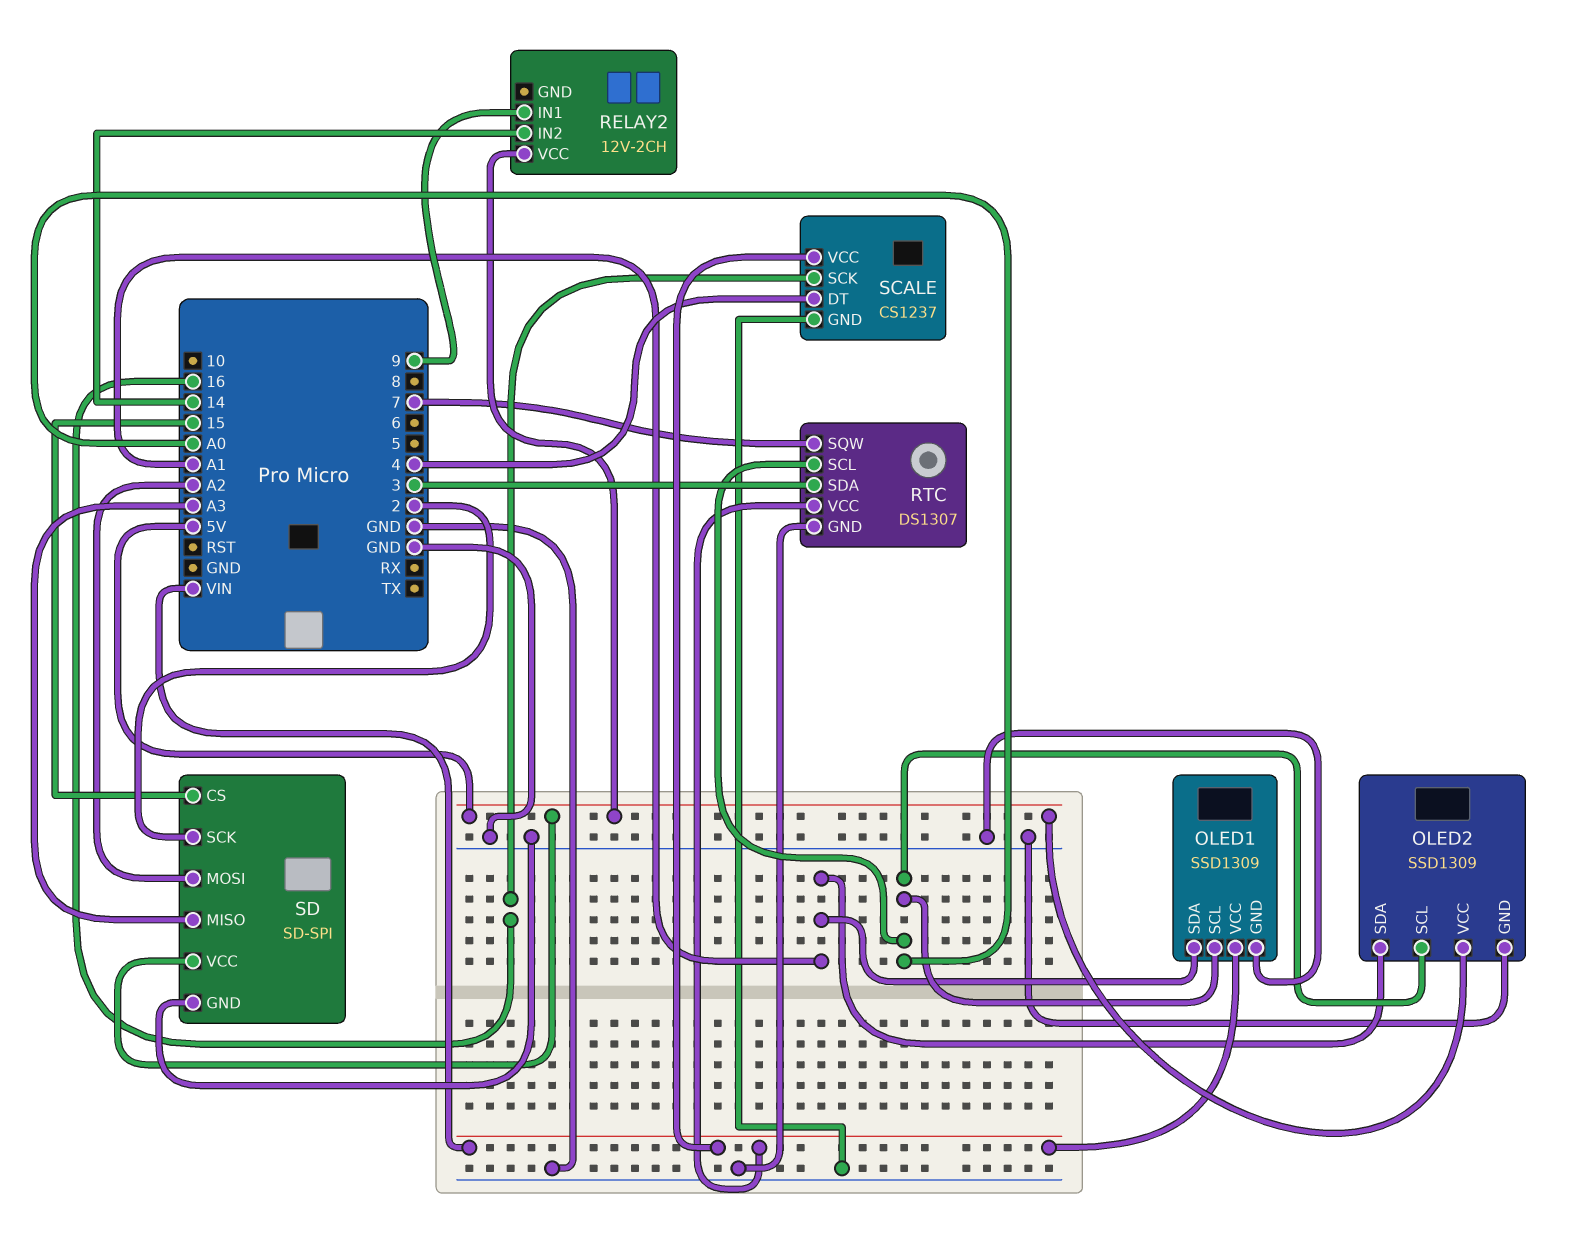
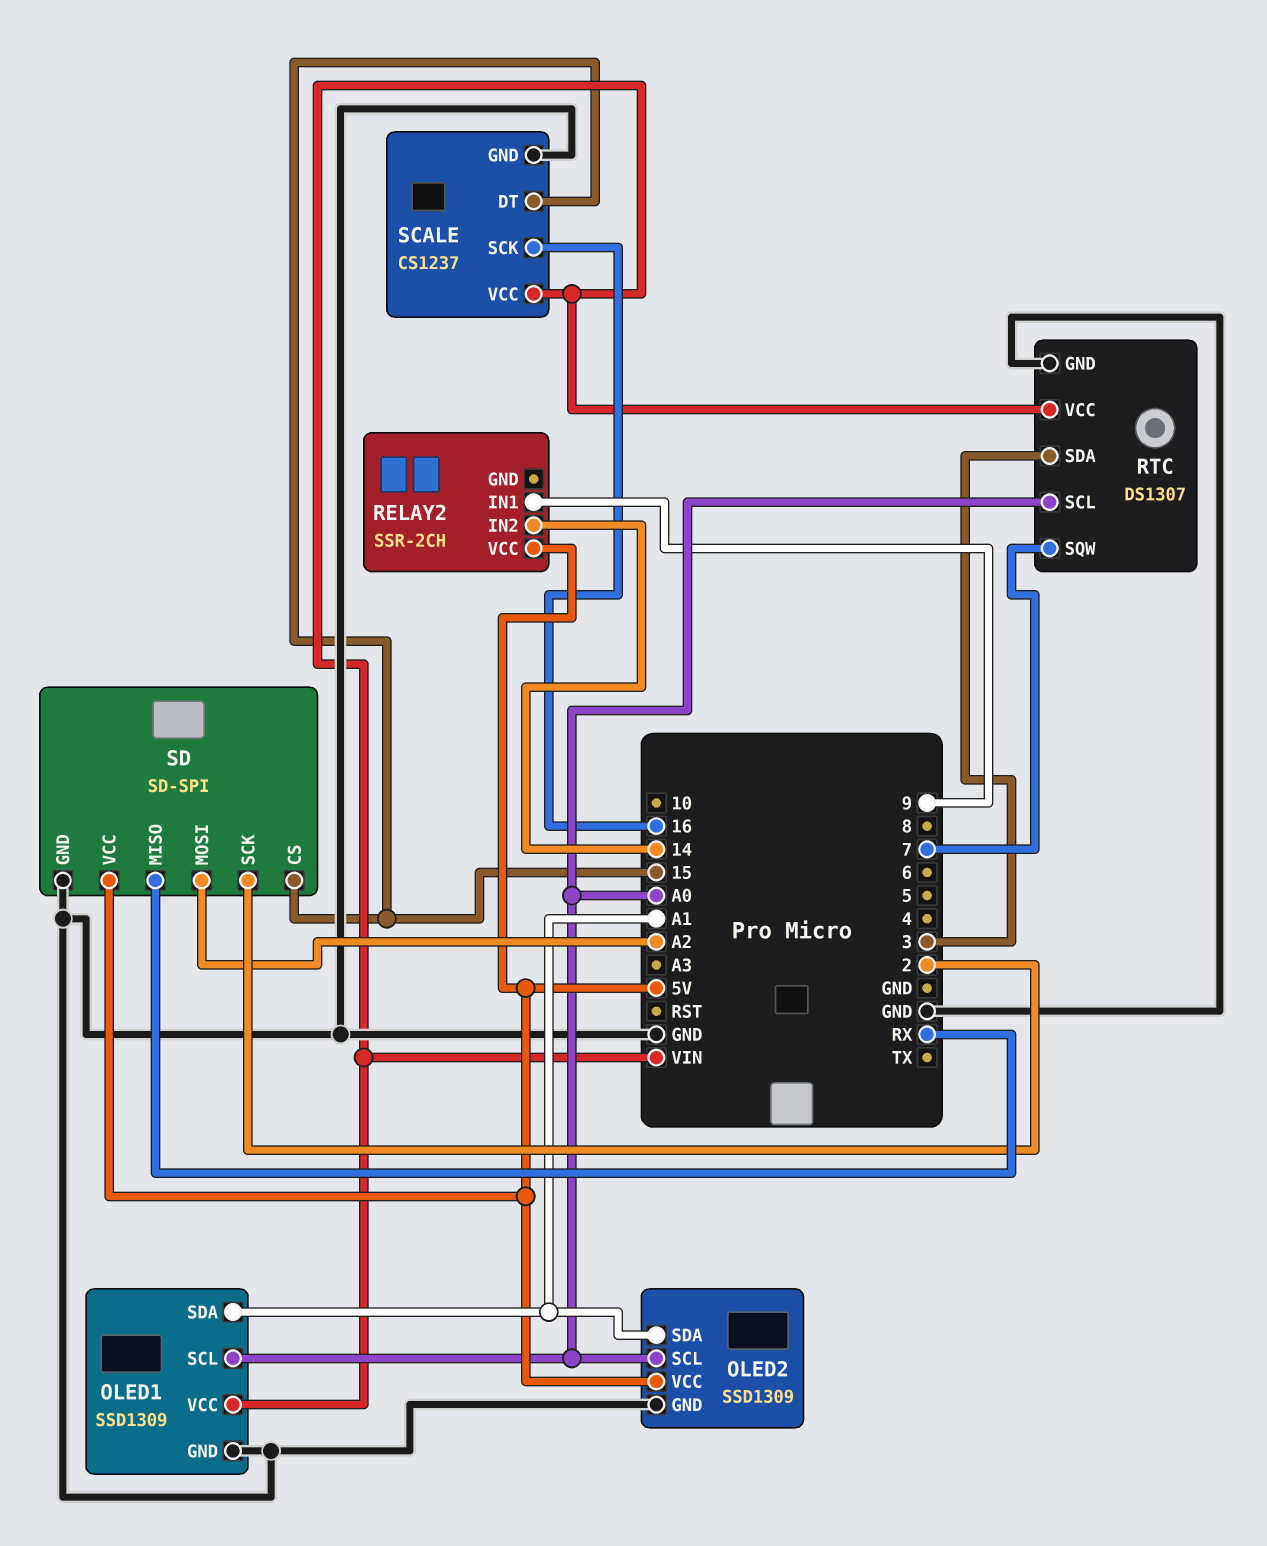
RELAY2: 12V-2CH -> SSR-2CH
SCALE pin DT: 4 -> 15
SD pin MISO: A3 -> RX

